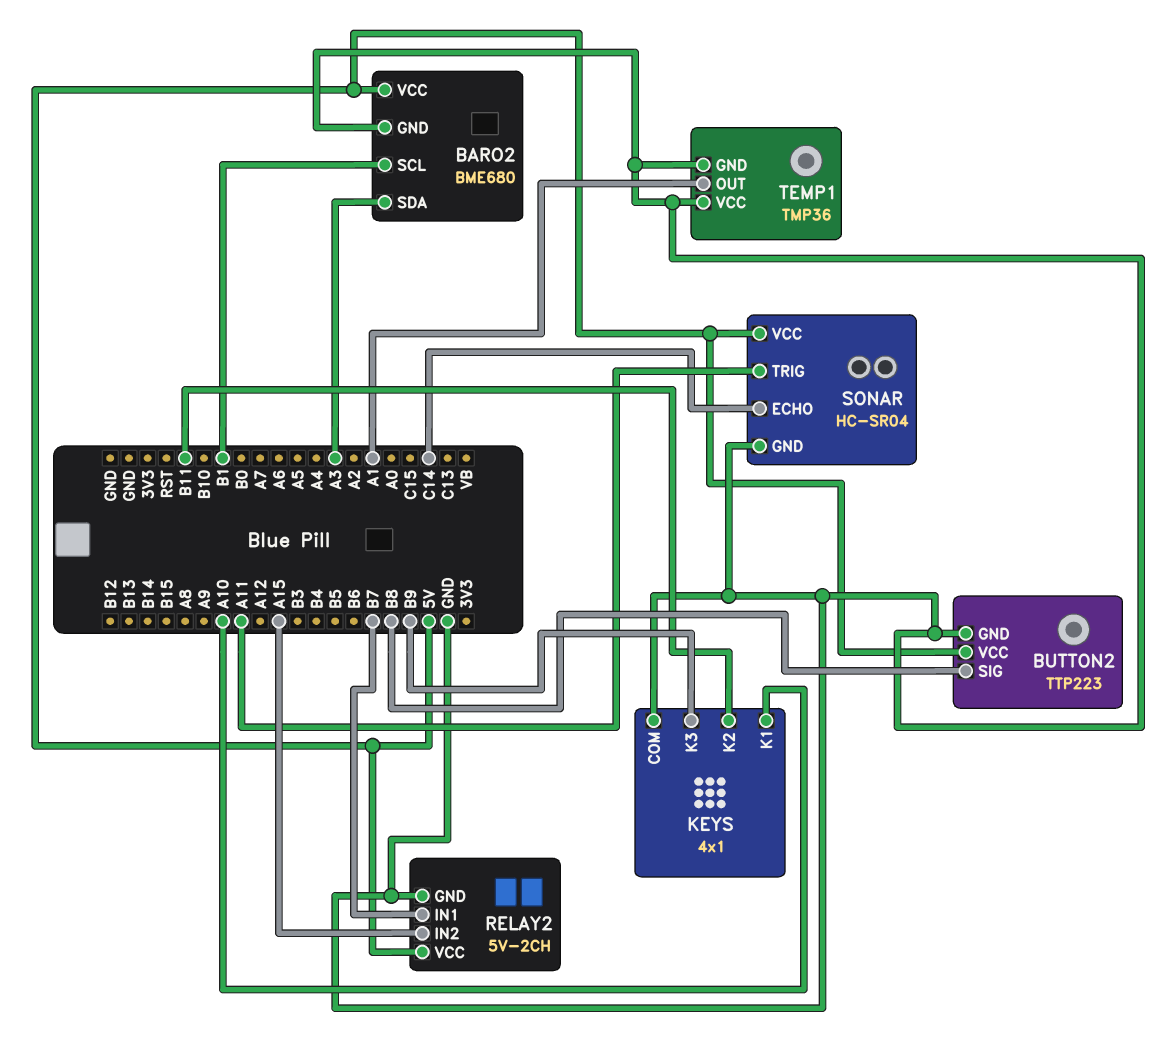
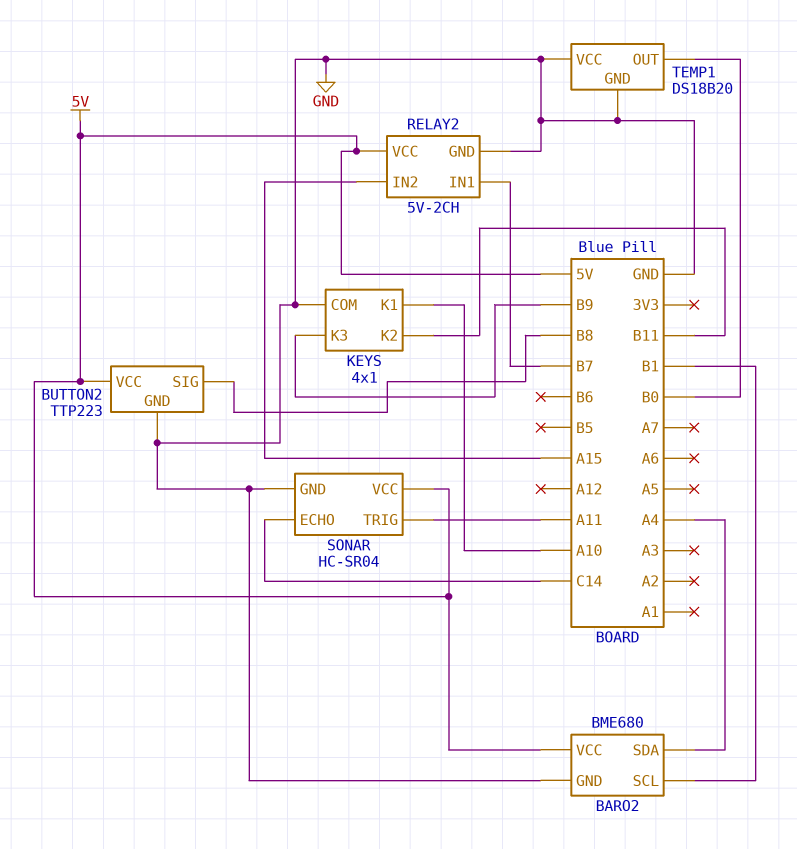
BARO2 pin SDA: A3 -> A4
TEMP1: TMP36 -> DS18B20
TEMP1 pin OUT: A1 -> B0

